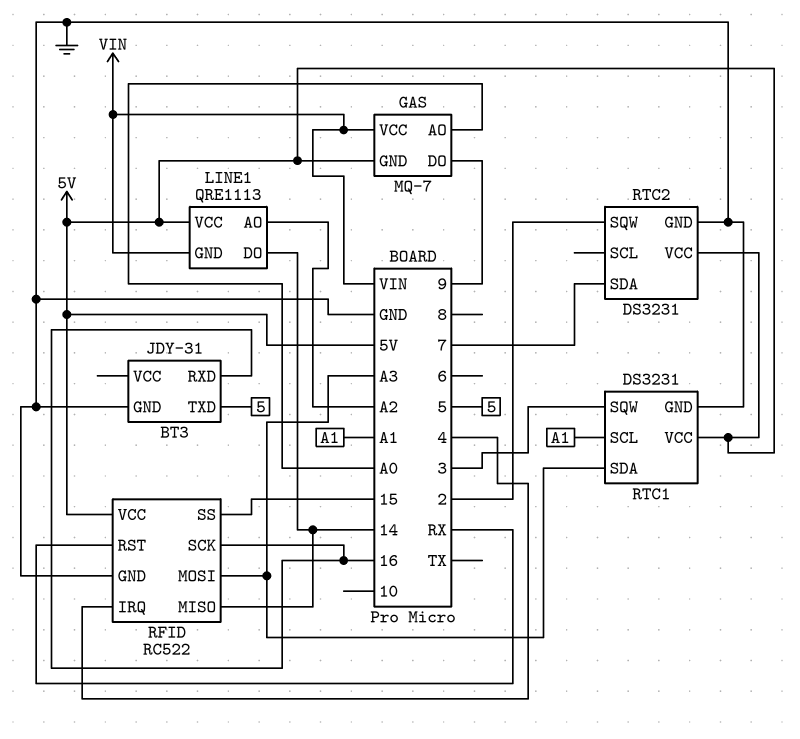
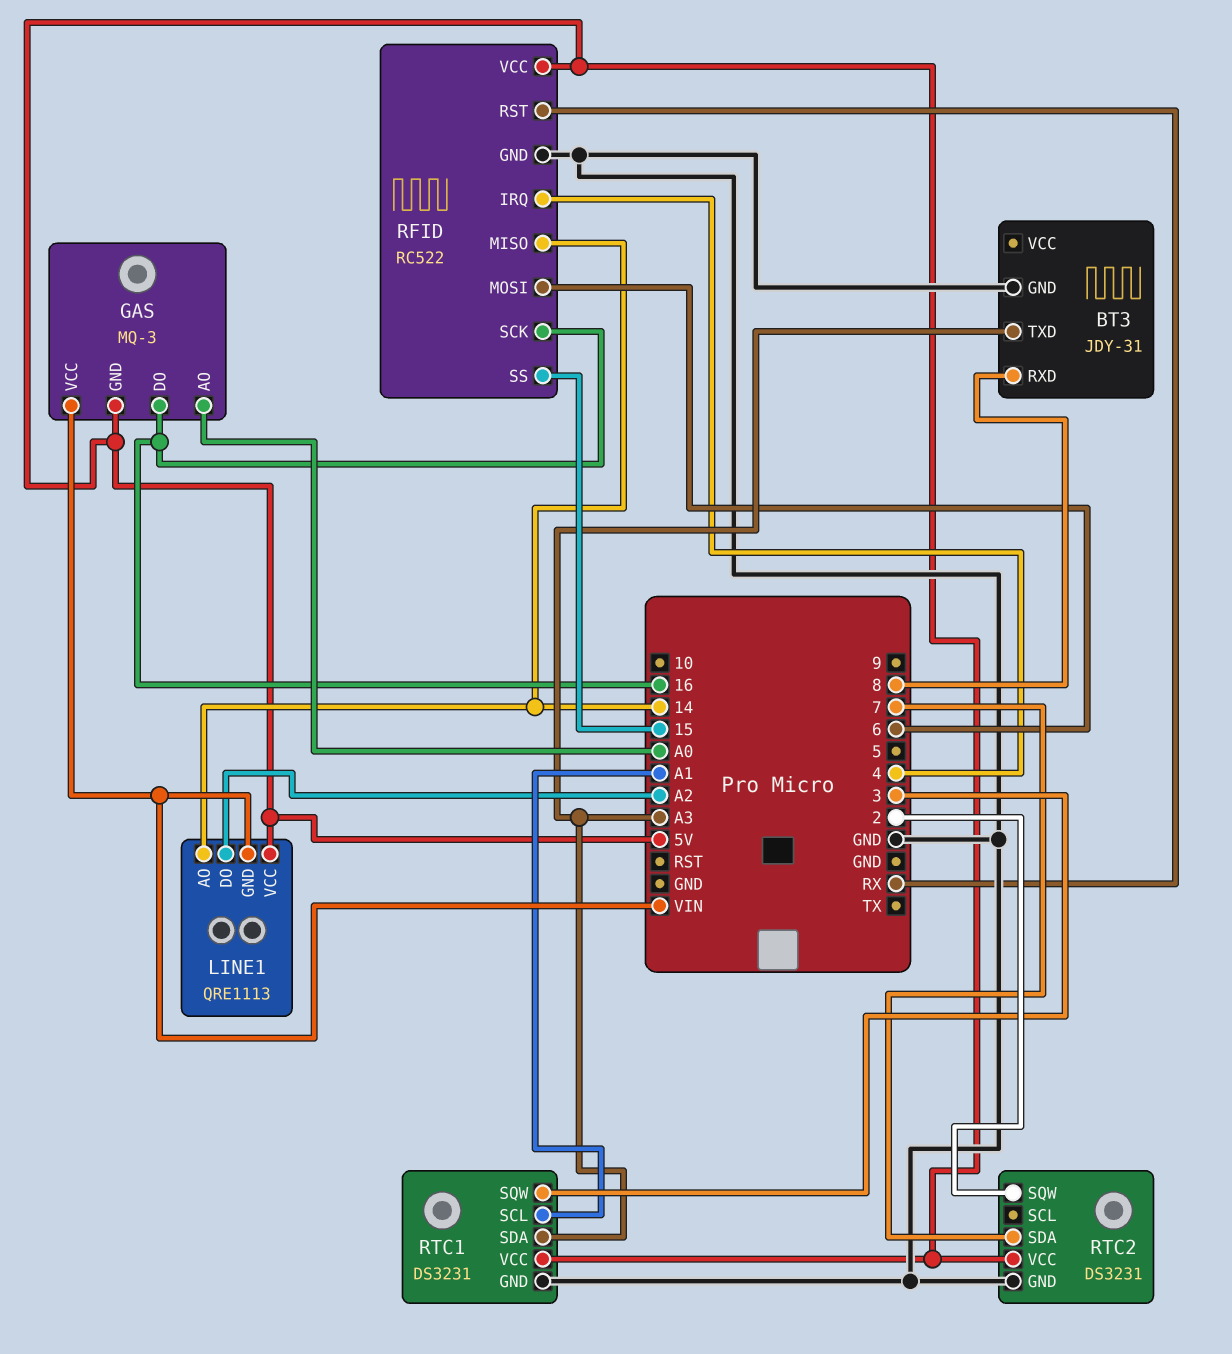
BT3 pin RXD: 16 -> 8
BT3 pin TXD: 5 -> A3
GAS: MQ-7 -> MQ-3
GAS pin DO: 9 -> 16
LINE1 pin AO: A2 -> 14
LINE1 pin DO: 14 -> A2
RFID pin MOSI: A3 -> 6

